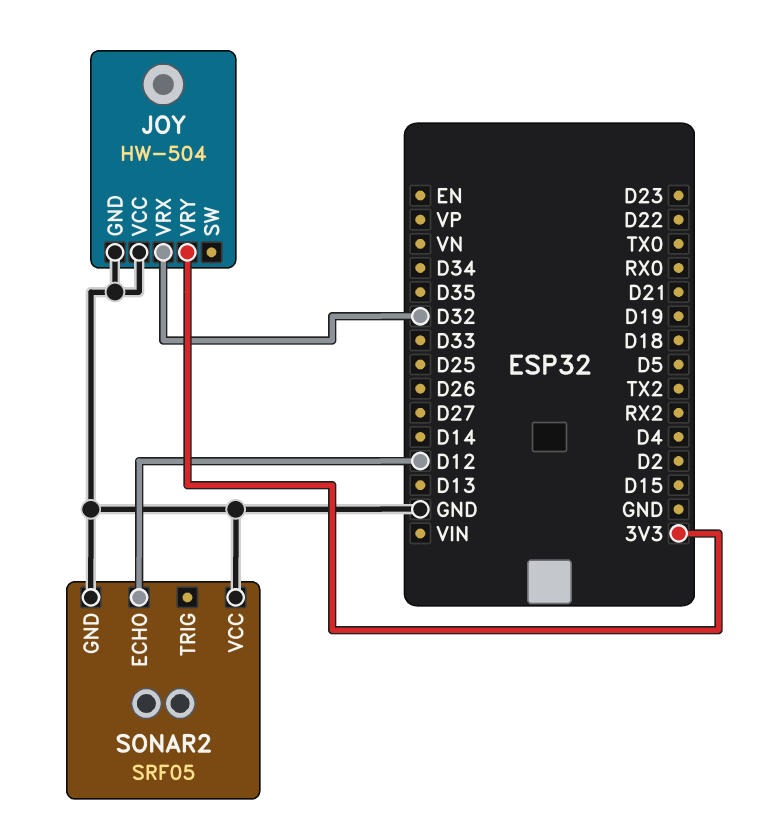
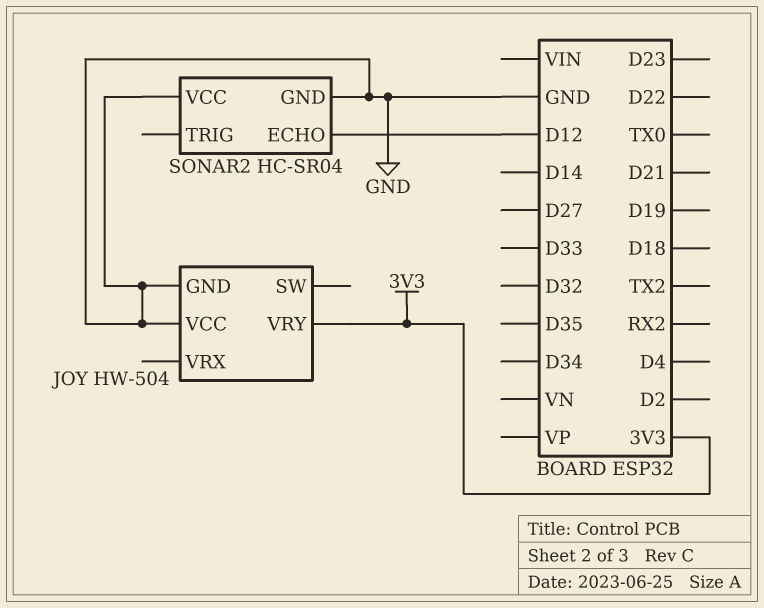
JOY pin VRX: D32 -> none
SONAR2: SRF05 -> HC-SR04

